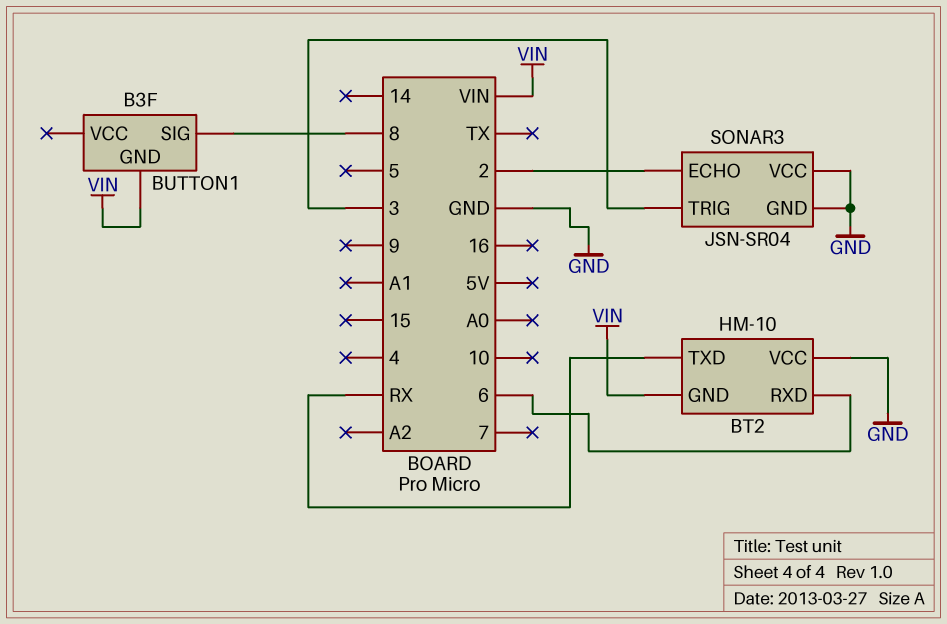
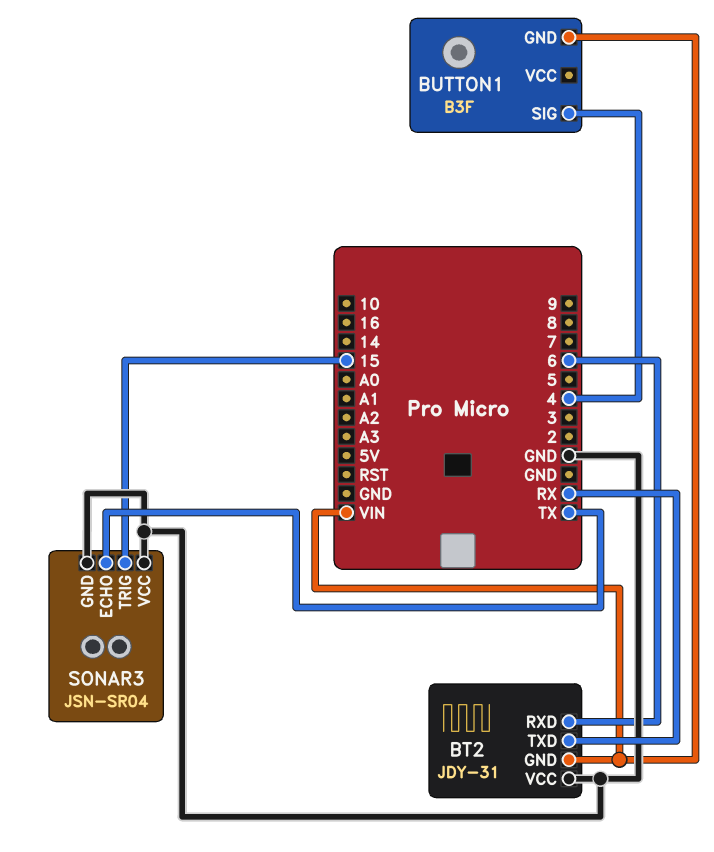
BT2: HM-10 -> JDY-31
BUTTON1 pin SIG: 8 -> 4
SONAR3 pin ECHO: 2 -> TX
SONAR3 pin TRIG: 3 -> 15

